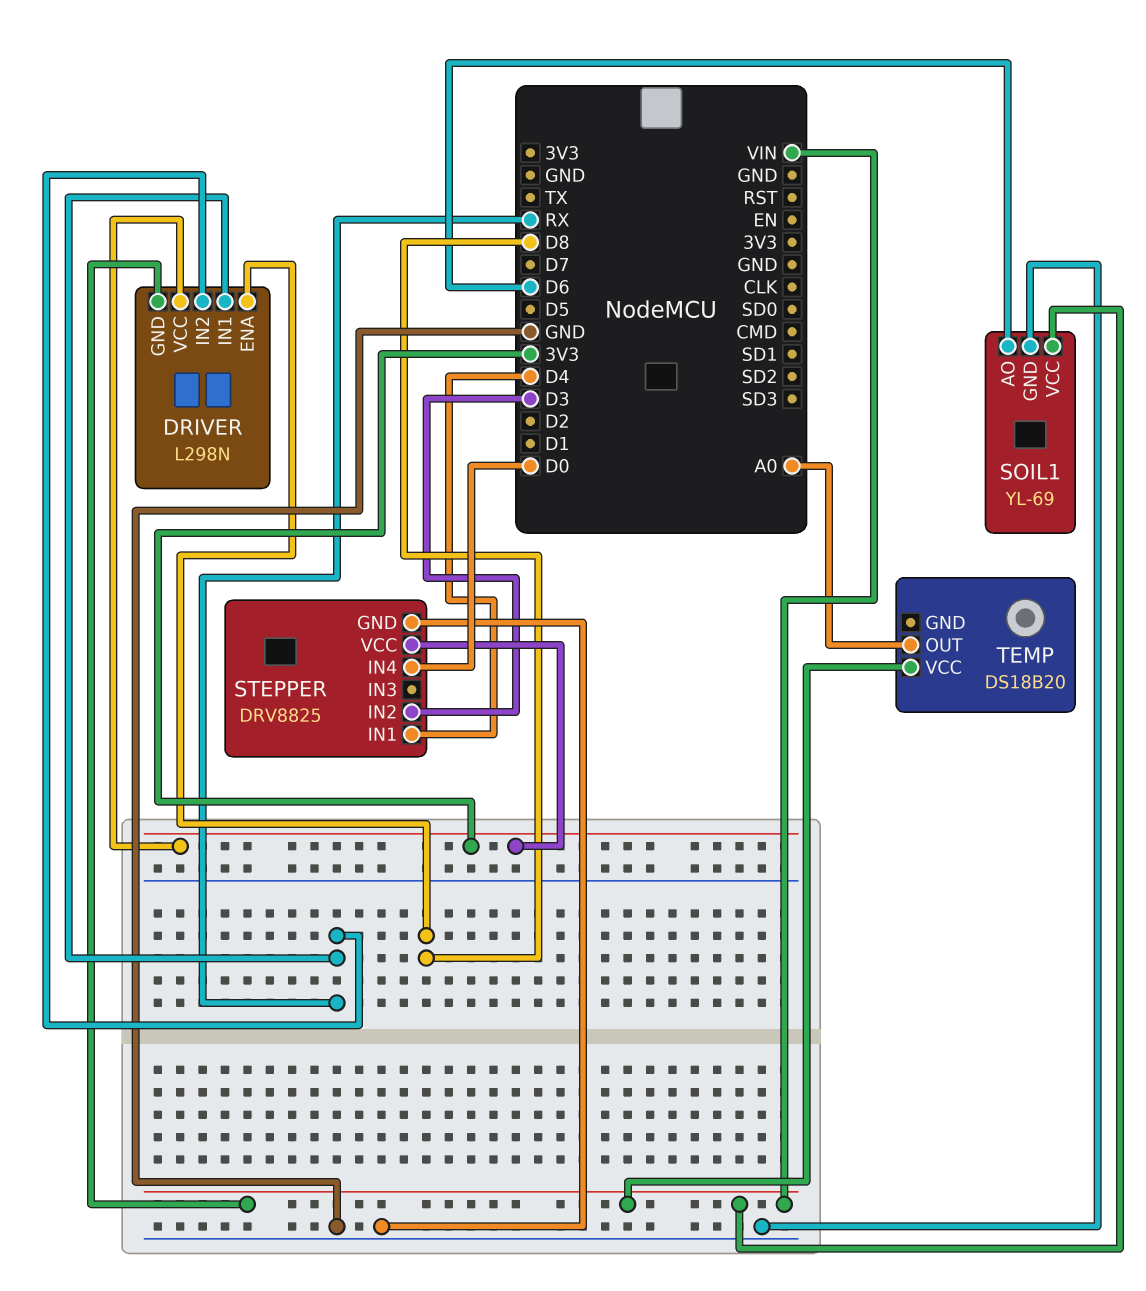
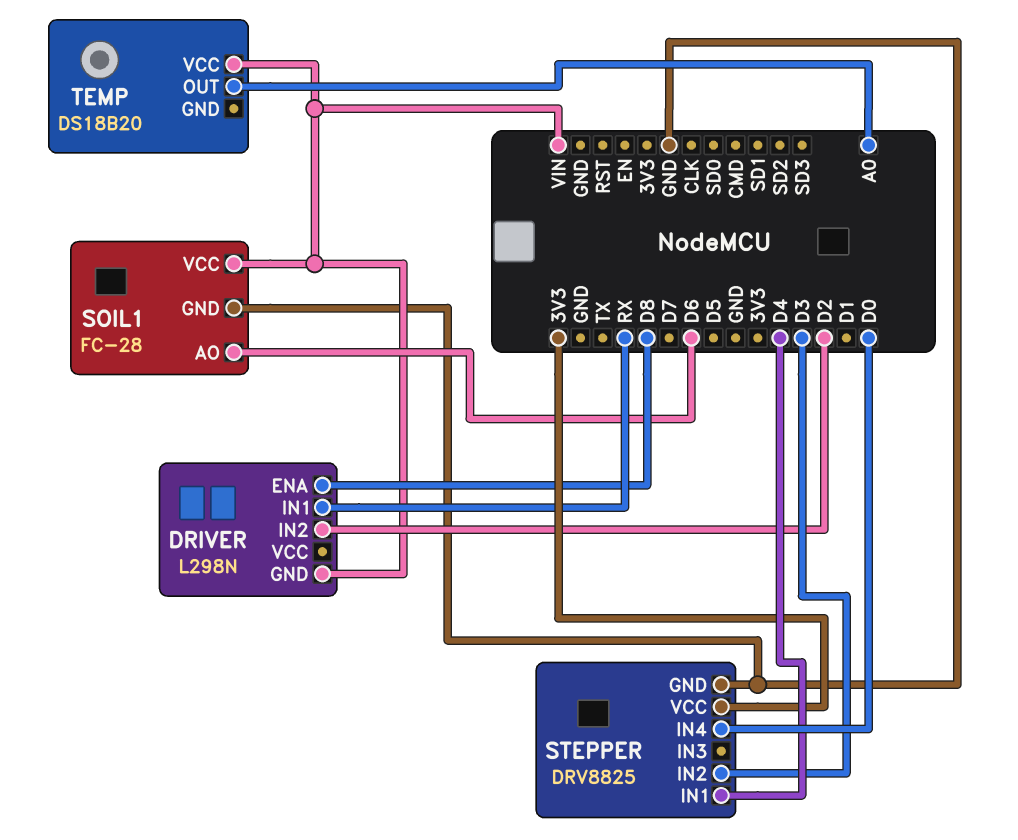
DRIVER pin IN2: RX -> D2
DRIVER pin VCC: 3V3 -> none
SOIL1: YL-69 -> FC-28

